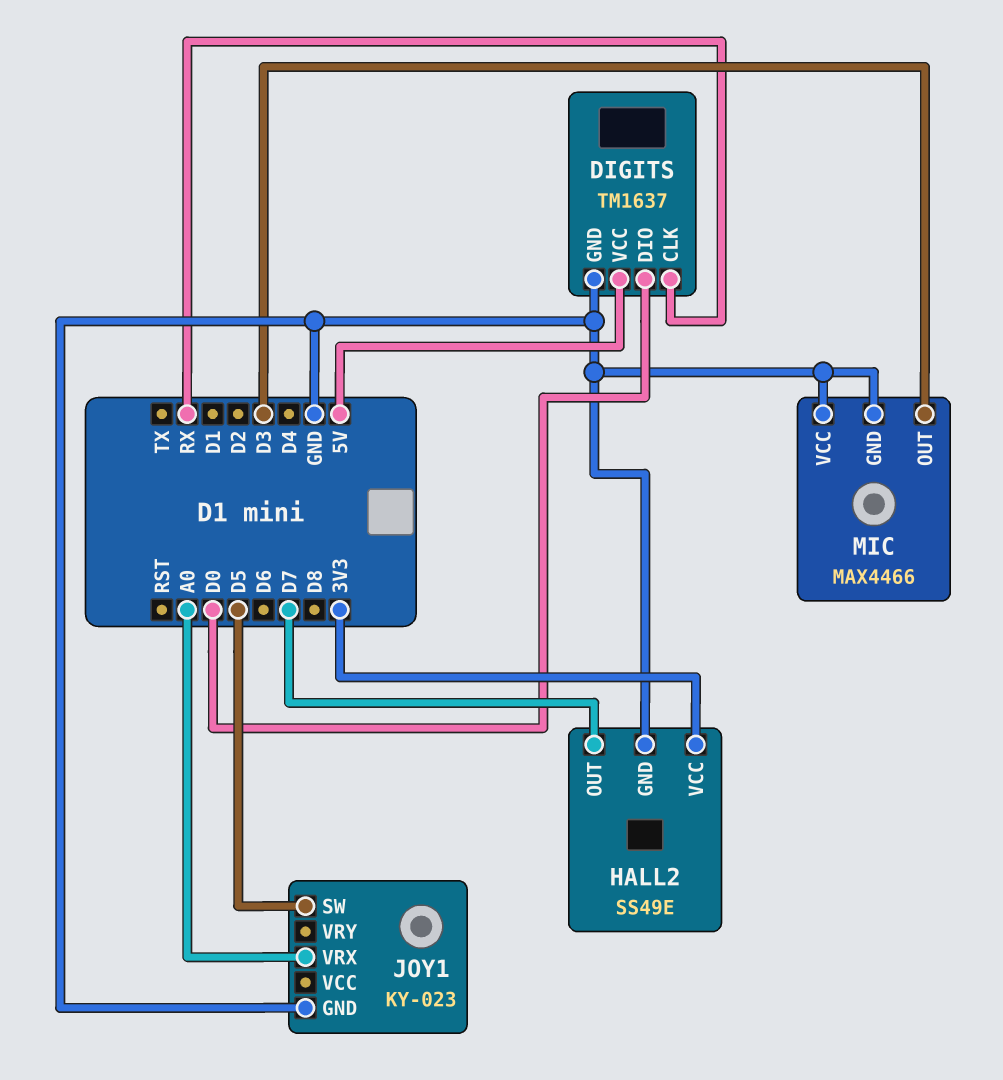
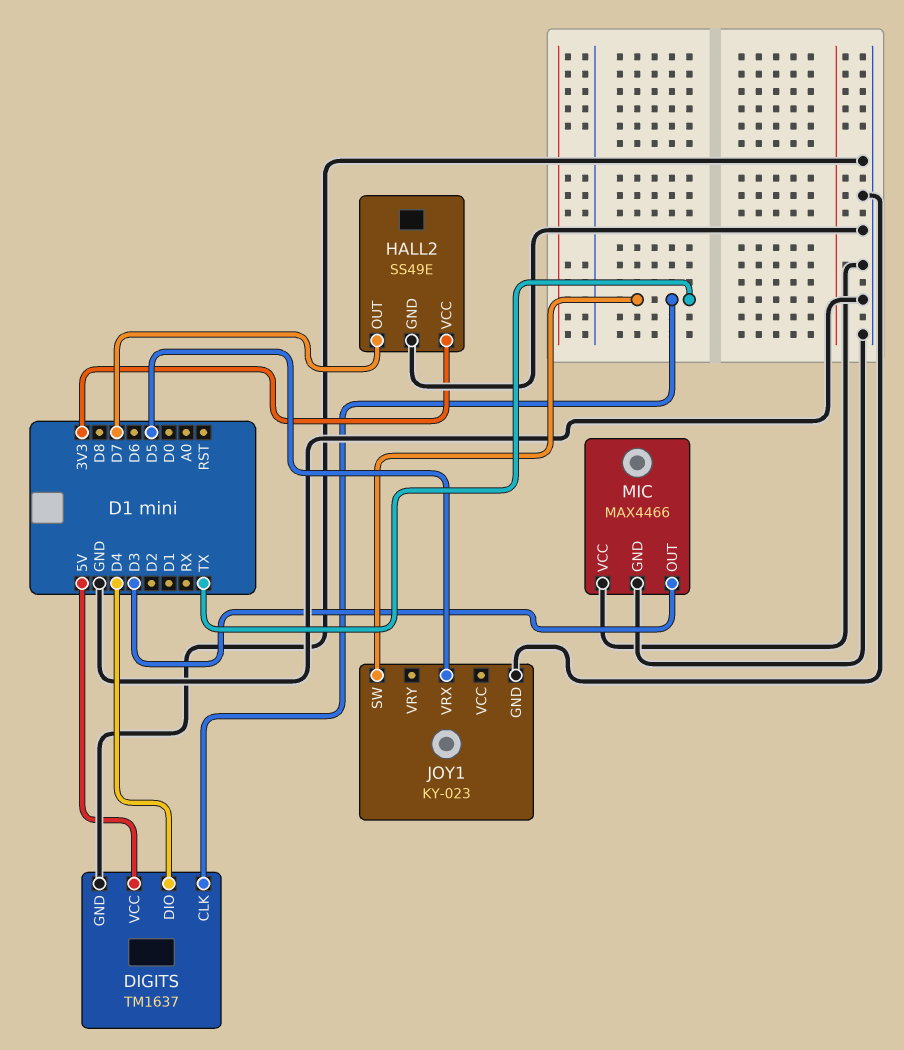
DIGITS pin CLK: RX -> TX
DIGITS pin DIO: D0 -> D4
JOY1 pin SW: D5 -> TX
JOY1 pin VRX: A0 -> D5

